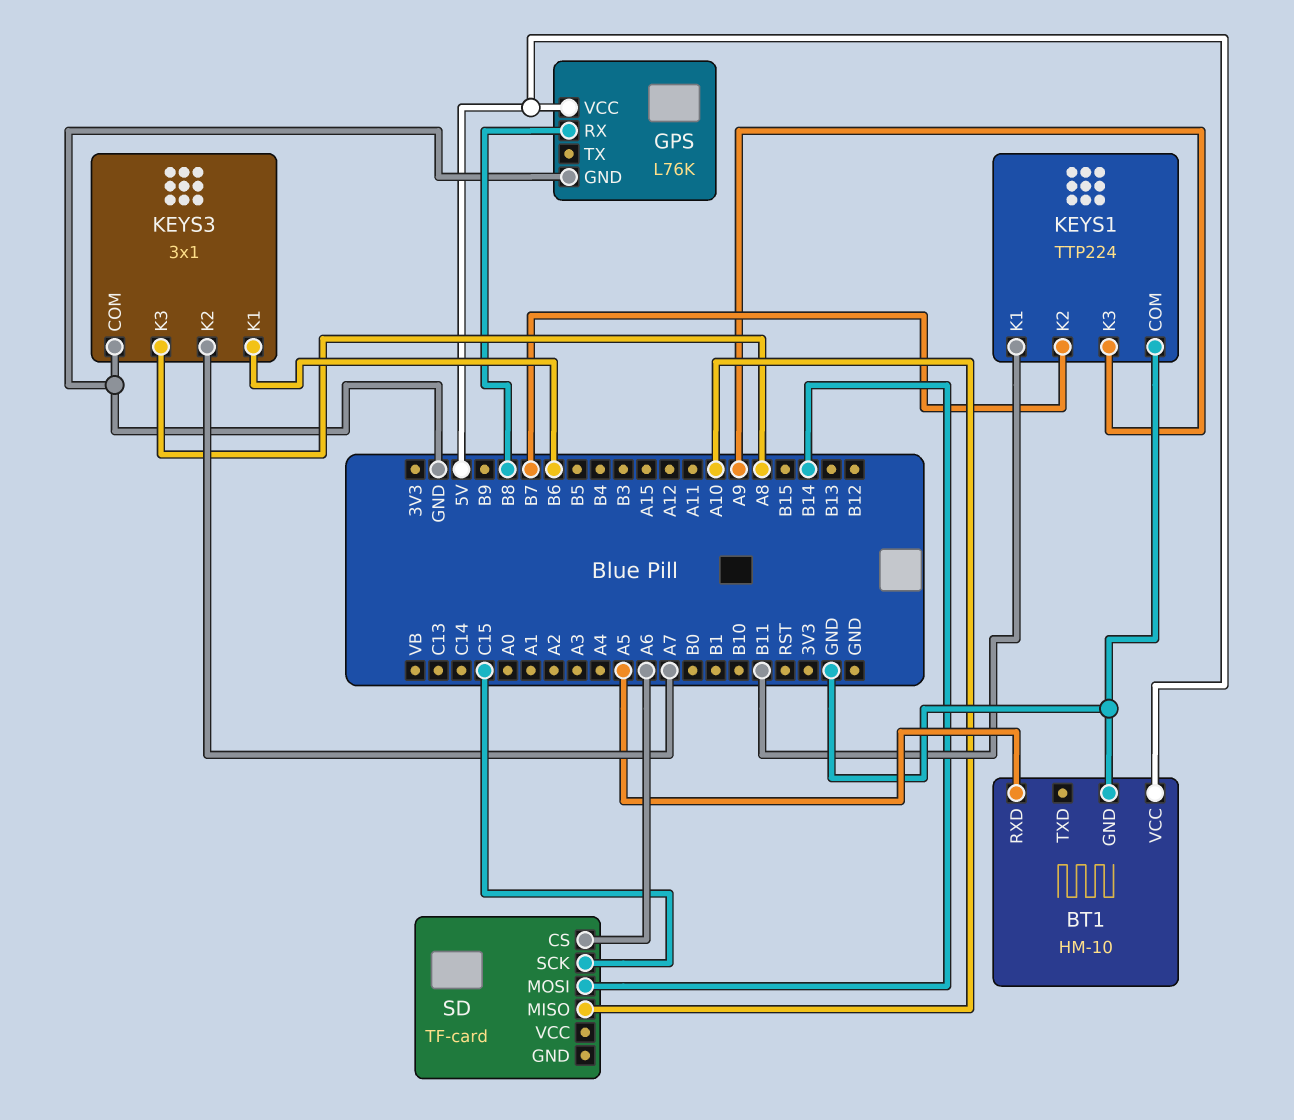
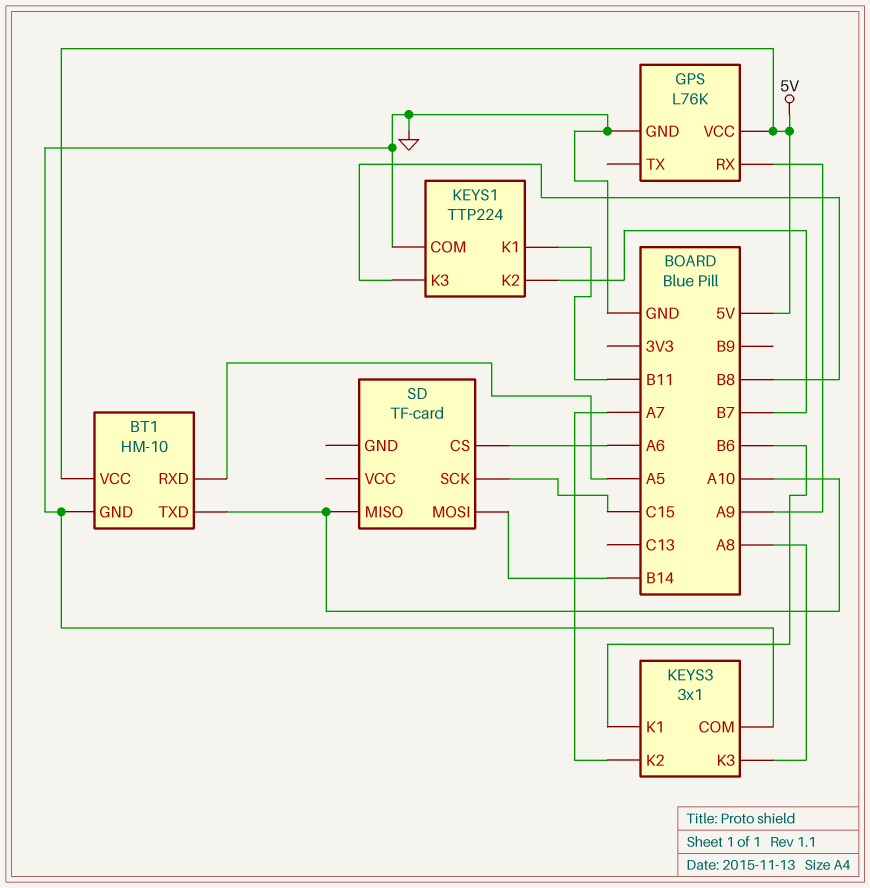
BT1 pin TXD: none -> A10
GPS pin RX: B8 -> A9
KEYS1 pin K3: A9 -> B8

